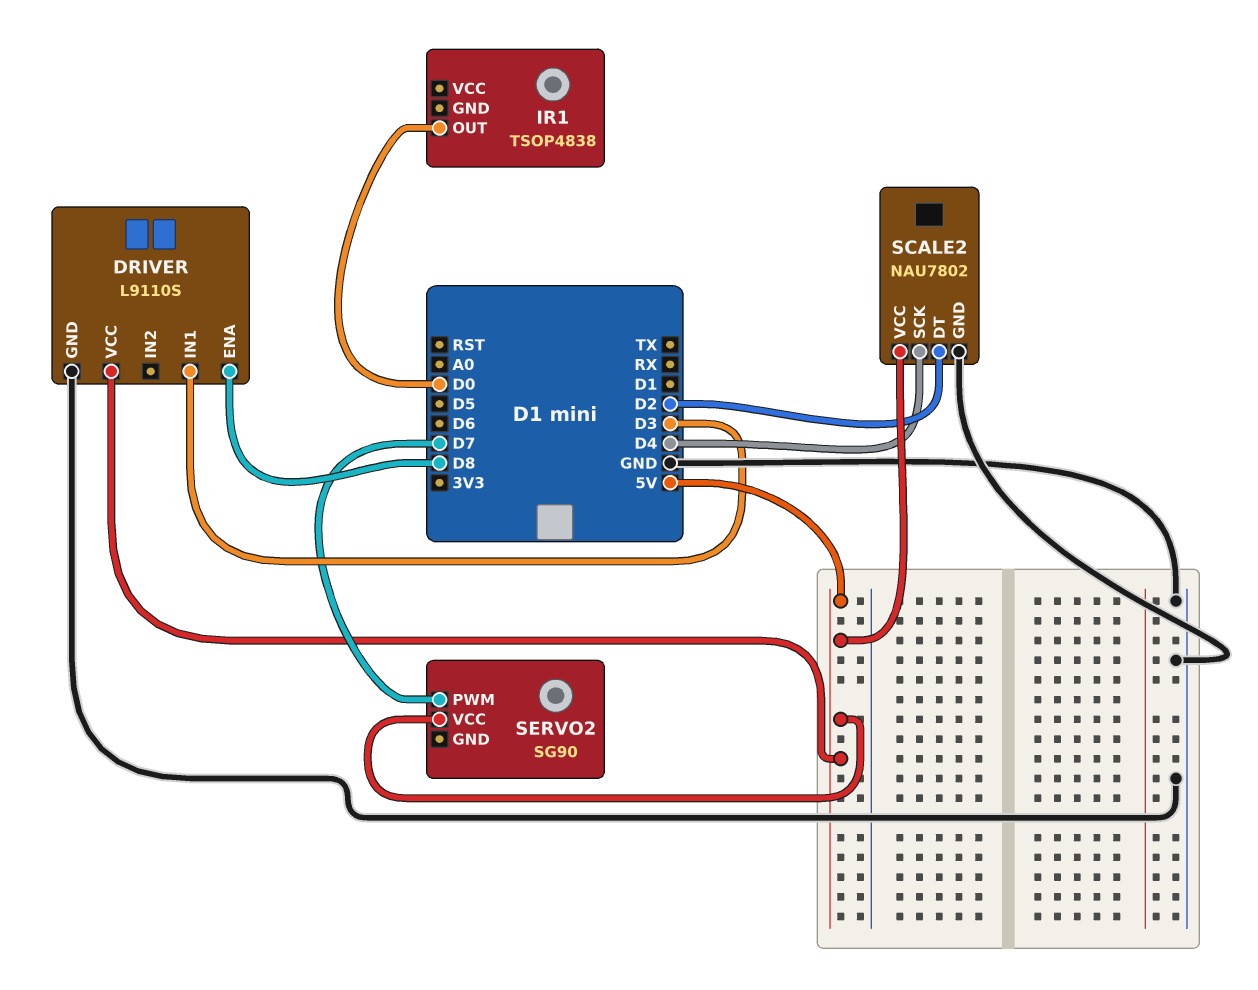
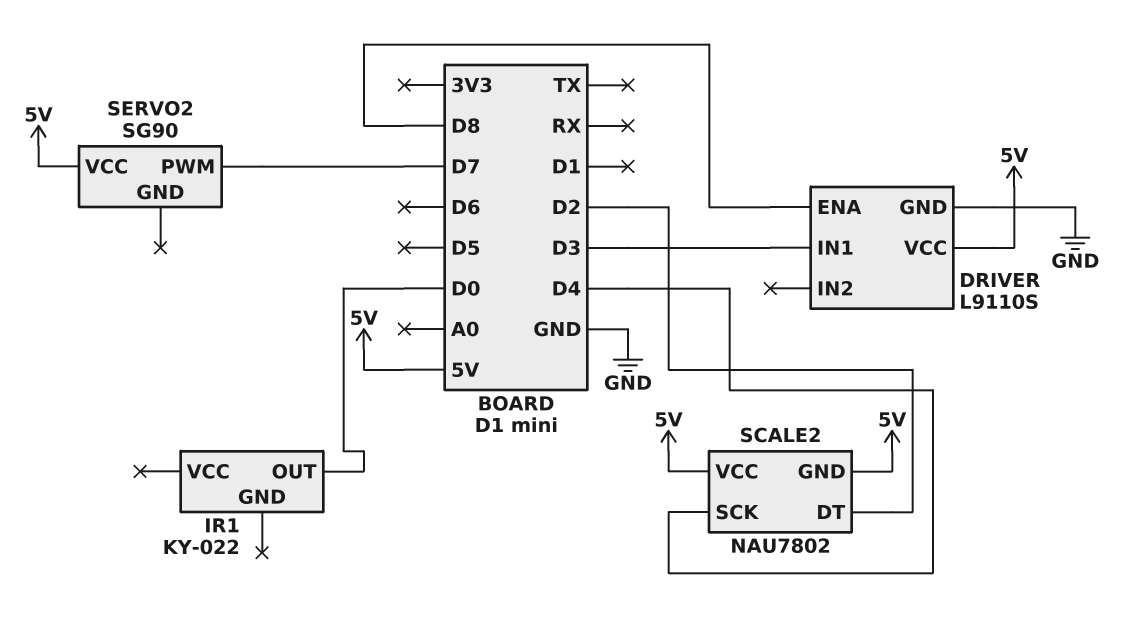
IR1: TSOP4838 -> KY-022
SCALE2 pin GND: GND -> 5V

